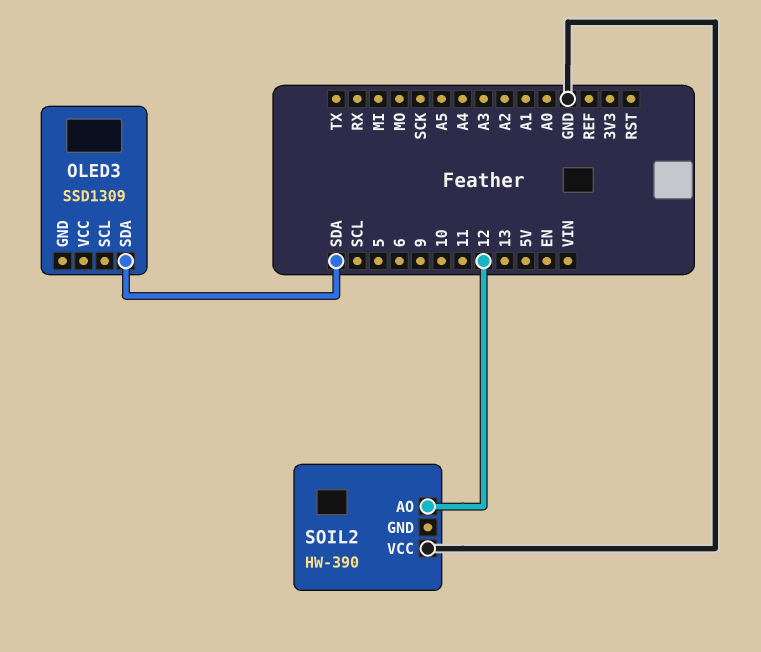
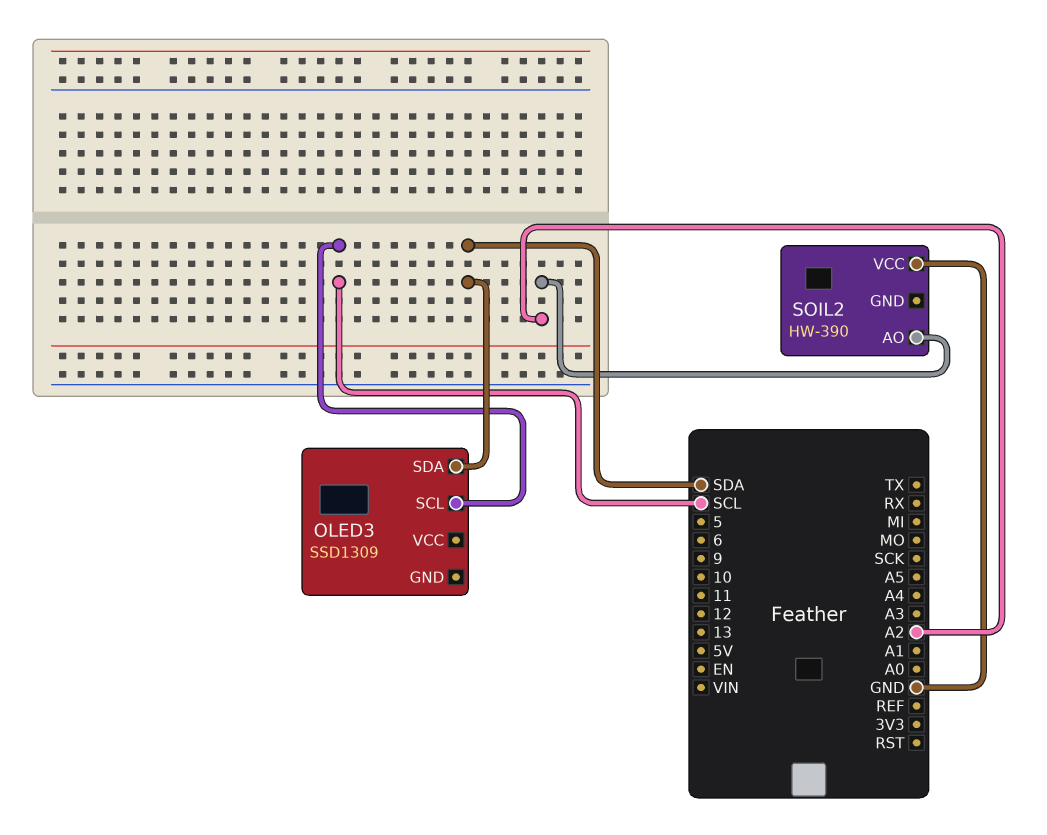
OLED3 pin SCL: none -> SCL
SOIL2 pin AO: 12 -> A2

